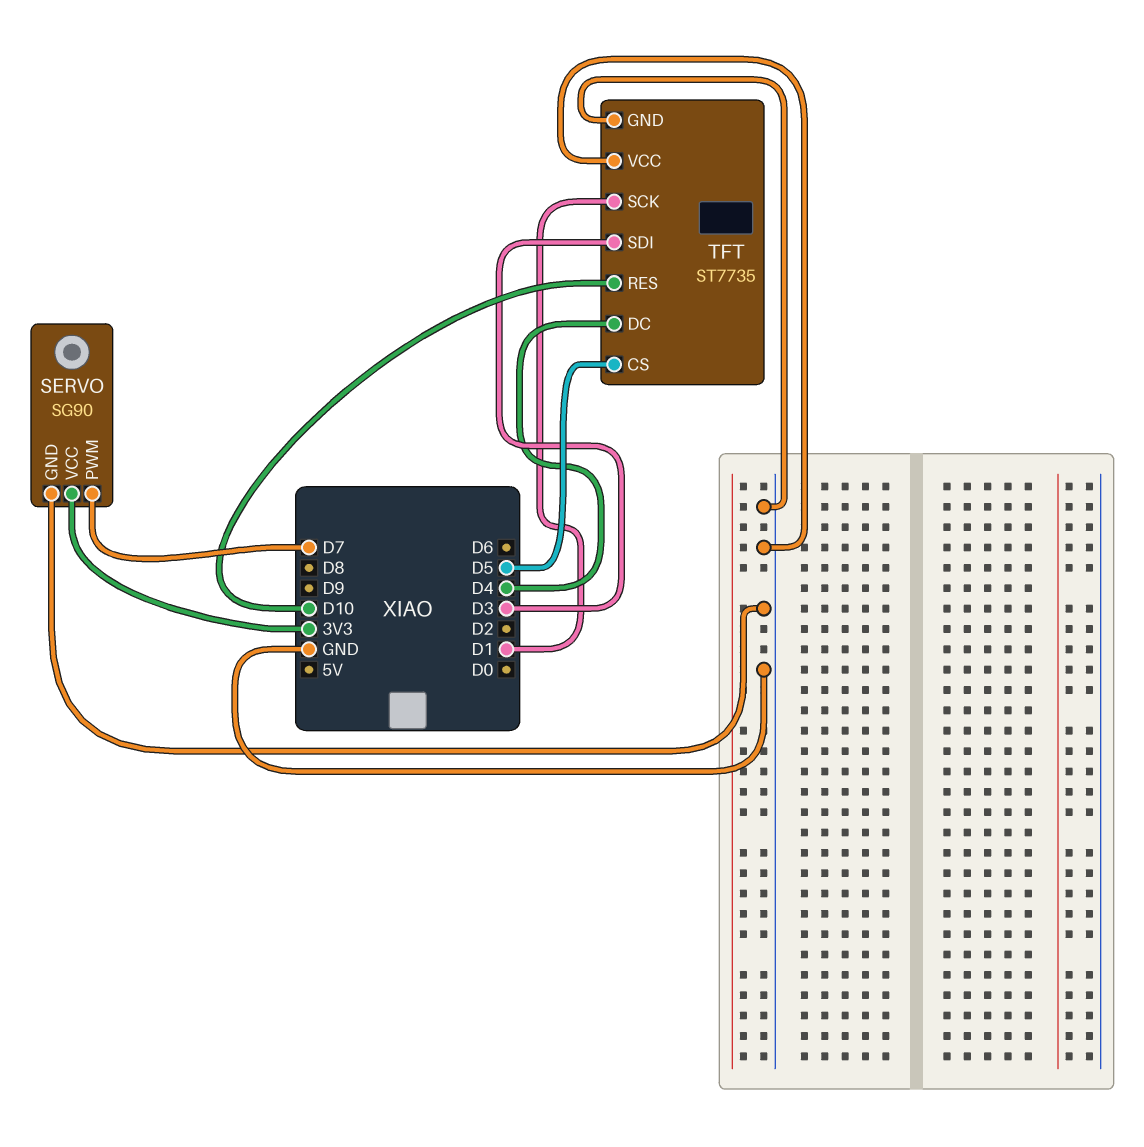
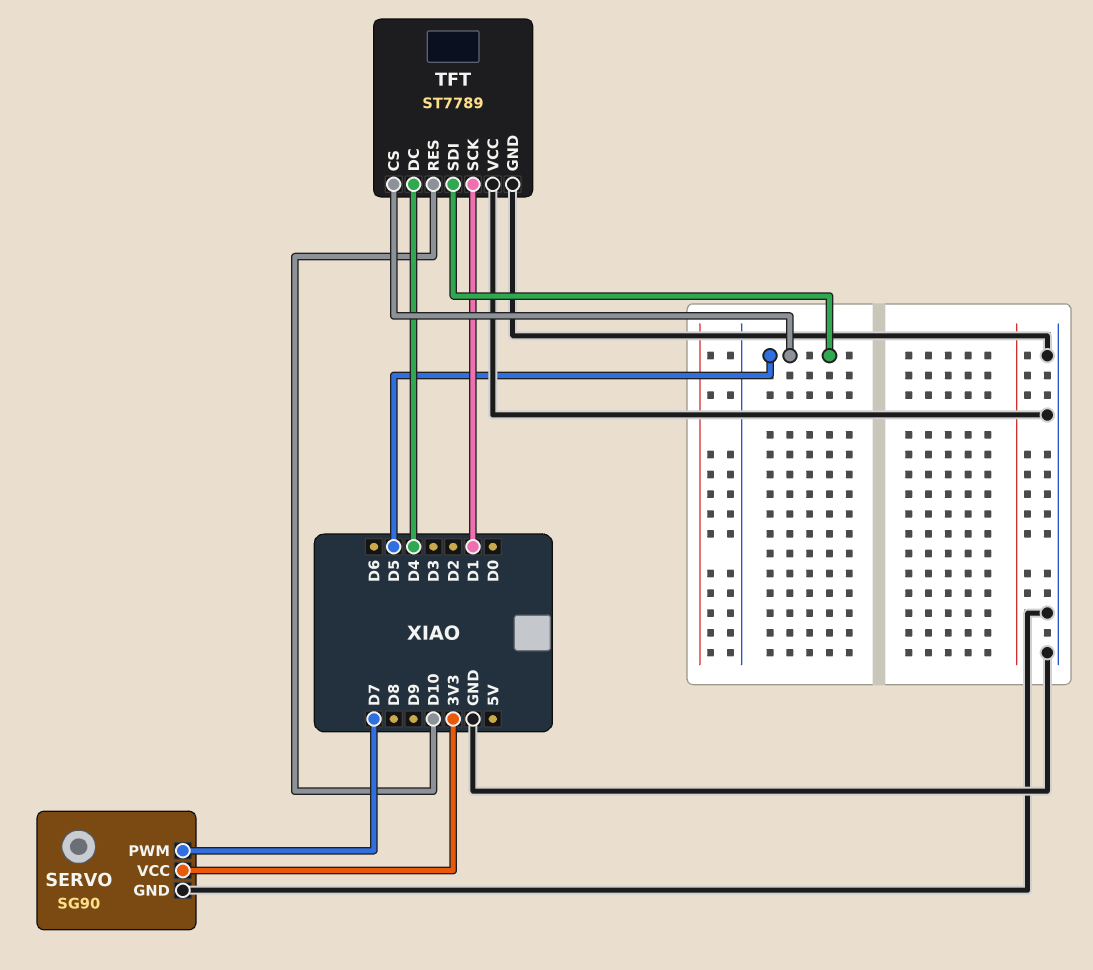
TFT: ST7735 -> ST7789
TFT pin SDI: D3 -> D5

